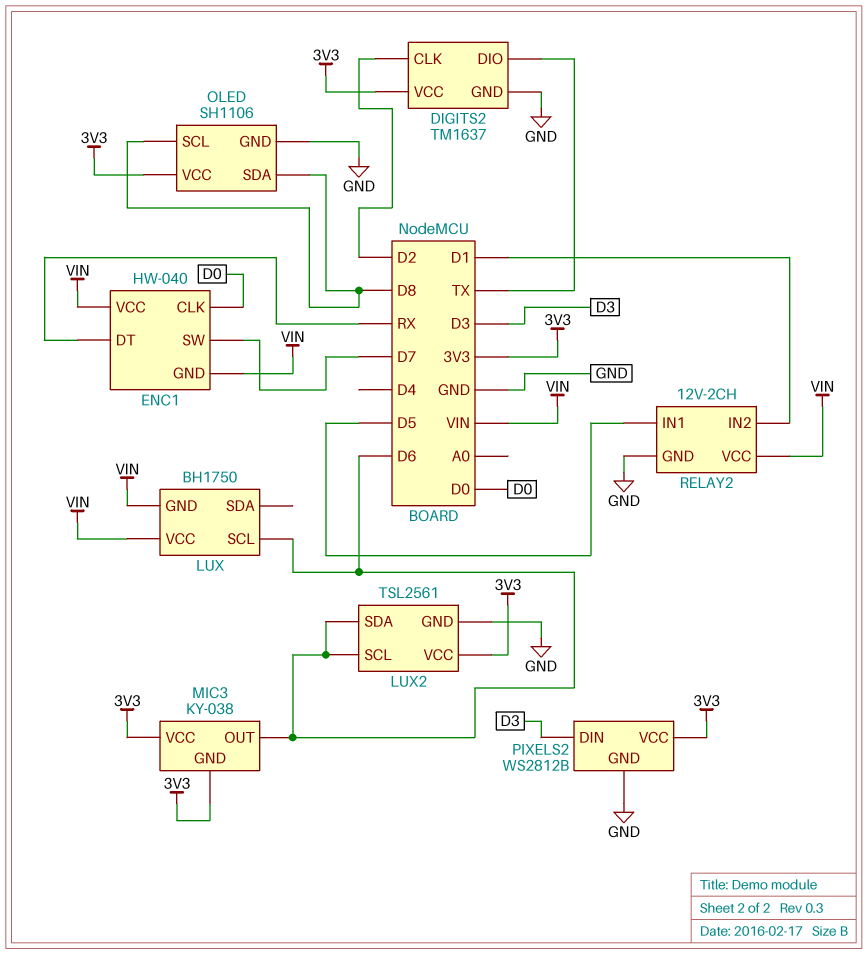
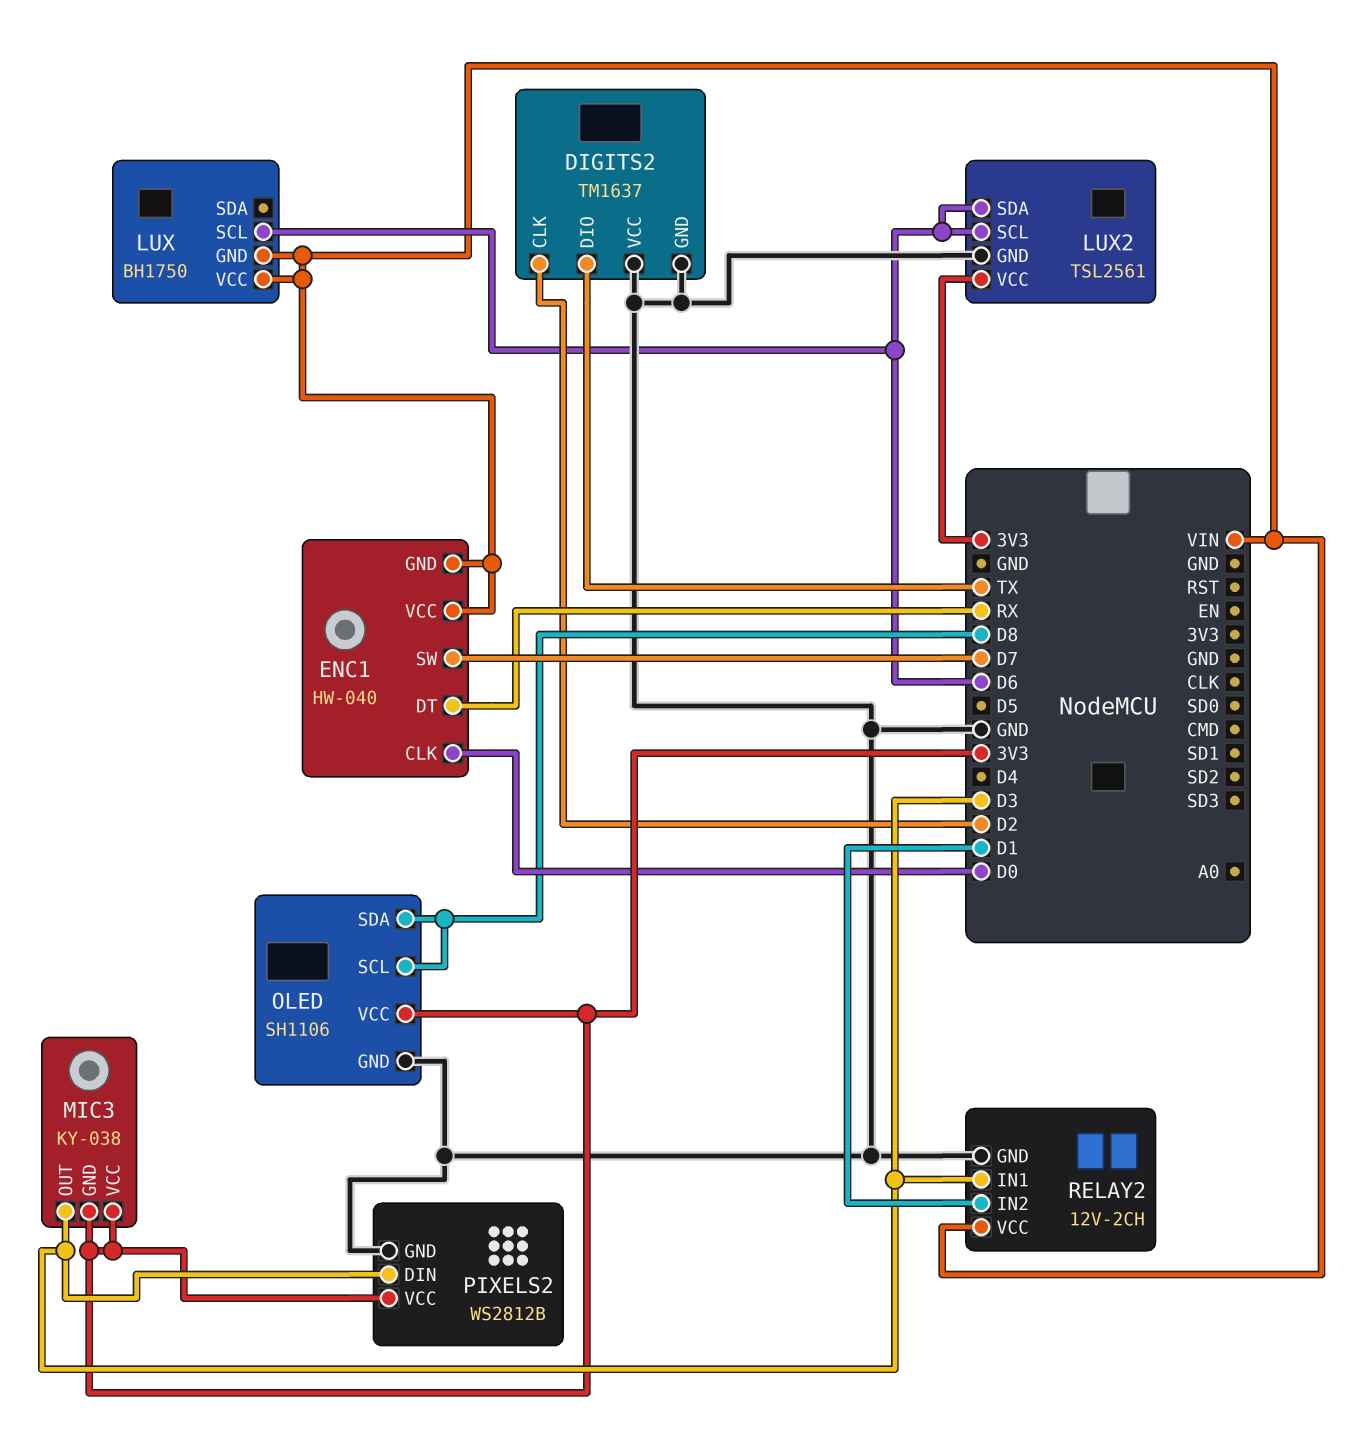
DIGITS2 pin VCC: 3V3 -> GND
MIC3 pin OUT: D6 -> D3
RELAY2 pin IN1: D5 -> D3

